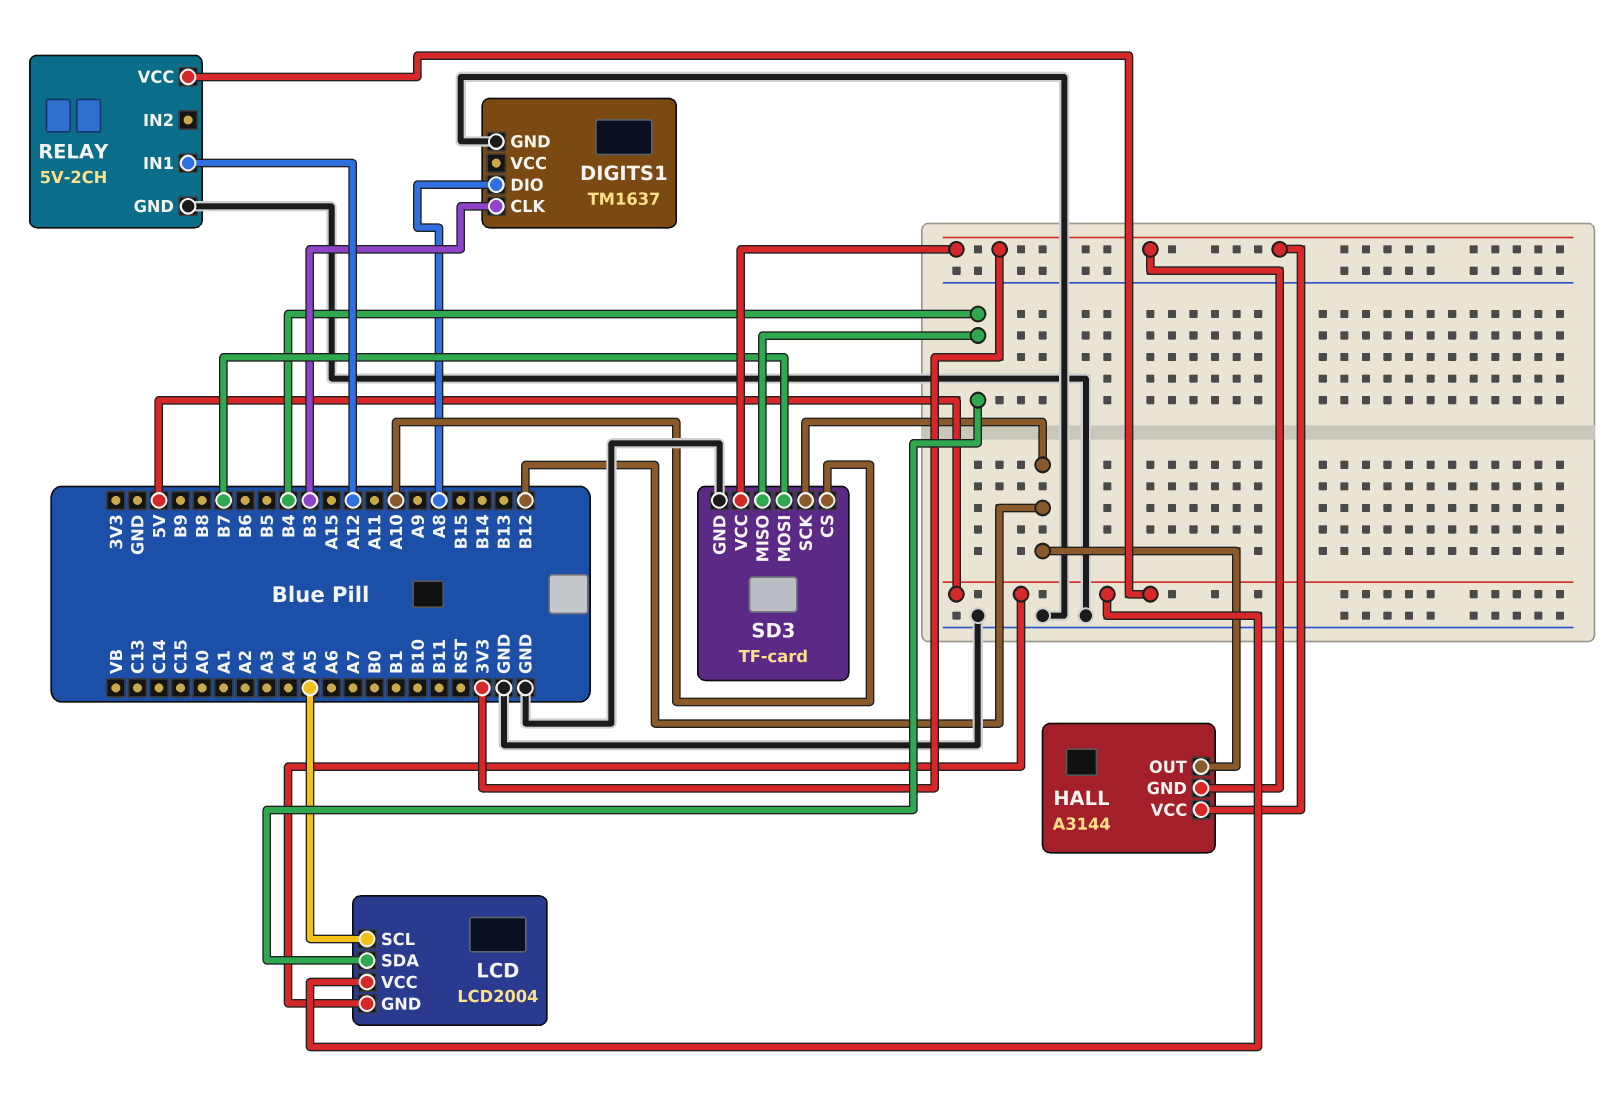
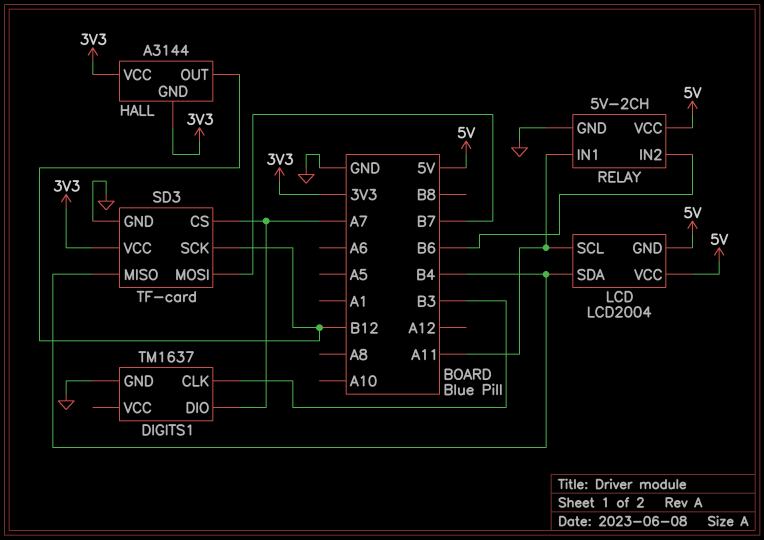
DIGITS1 pin DIO: A8 -> A7
LCD pin SCL: A5 -> A11
RELAY pin IN1: A12 -> A11
RELAY pin IN2: none -> B6
SD3 pin CS: A10 -> A7

